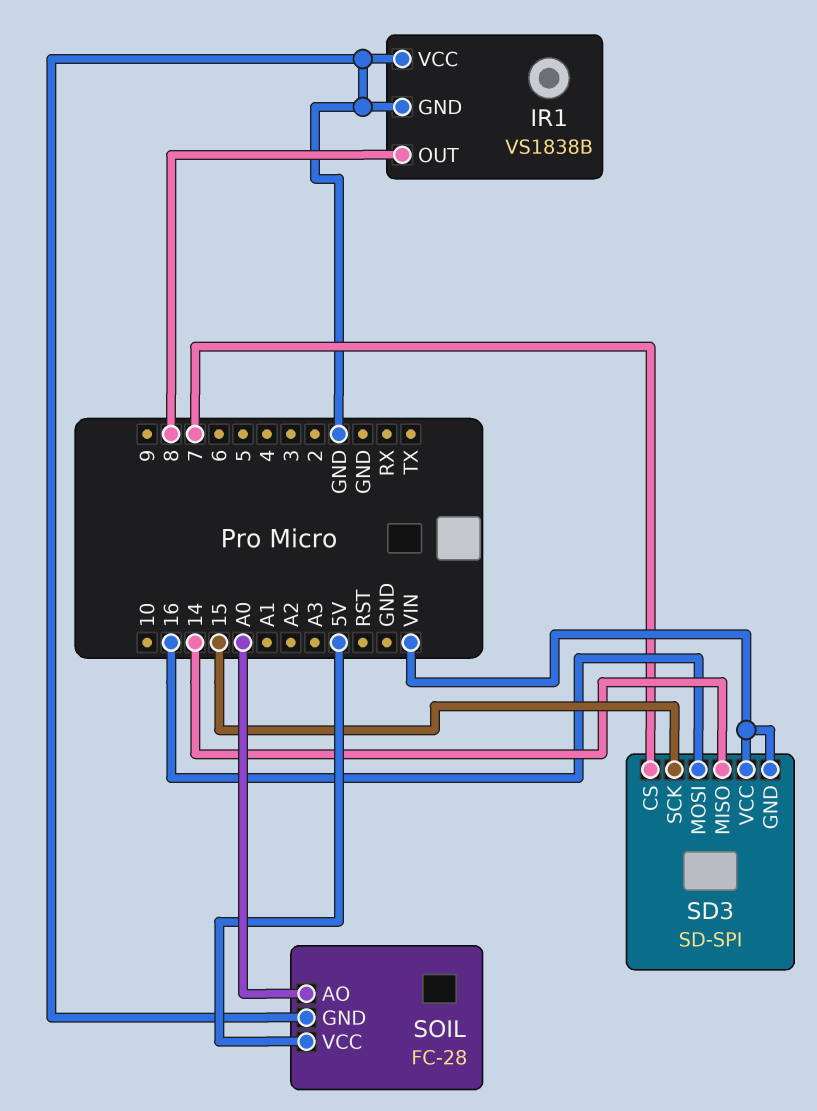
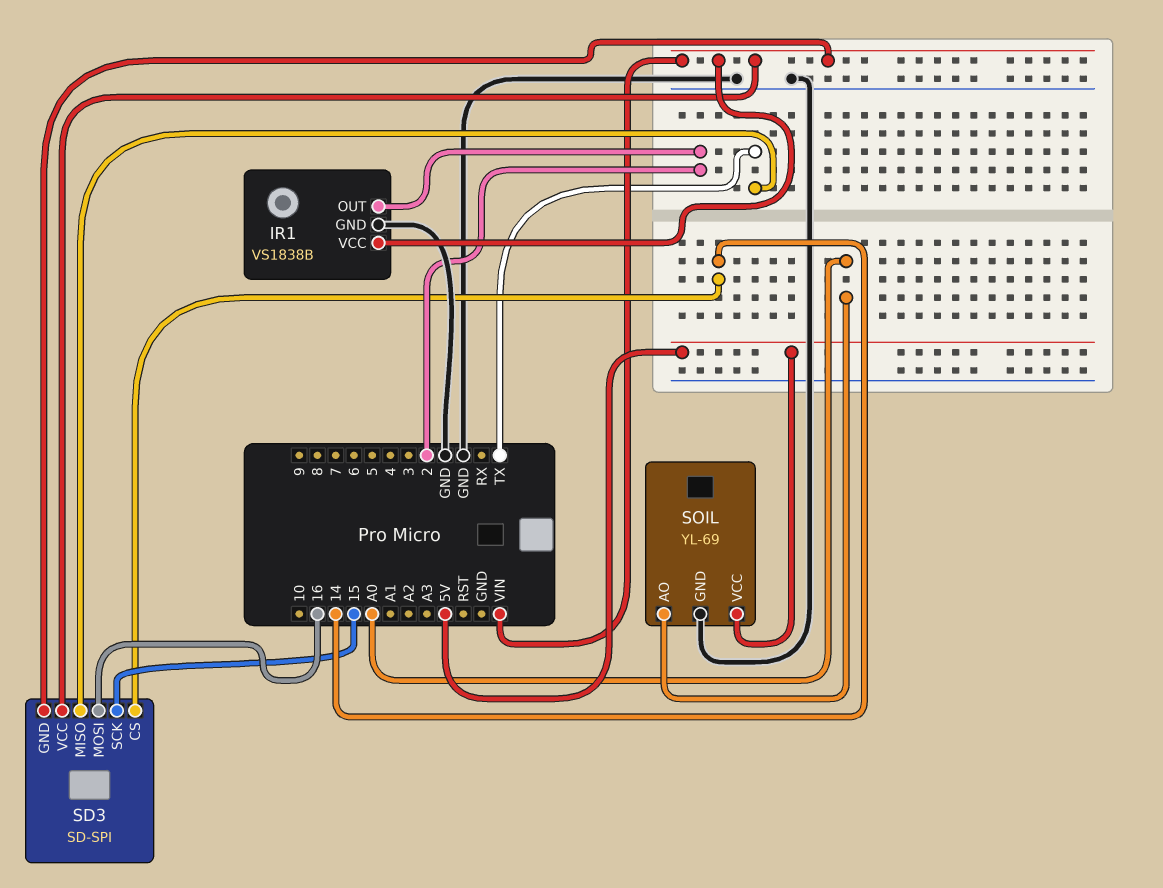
IR1 pin OUT: 8 -> 2
IR1 pin VCC: GND -> VIN
SD3 pin CS: 7 -> 14
SD3 pin MISO: 14 -> TX
SOIL: FC-28 -> YL-69

